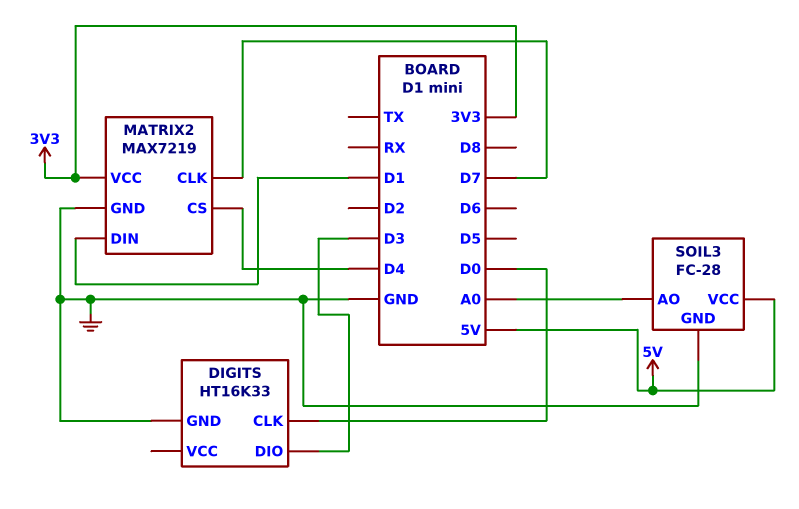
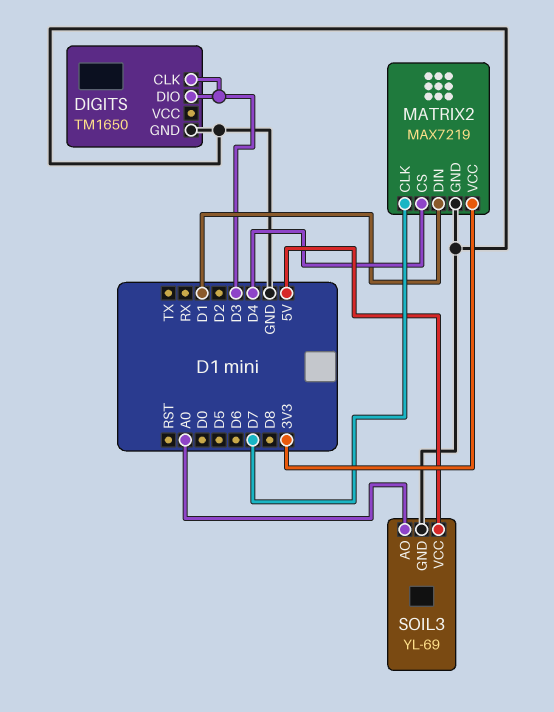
DIGITS: HT16K33 -> TM1650
DIGITS pin CLK: D0 -> D3
SOIL3: FC-28 -> YL-69

